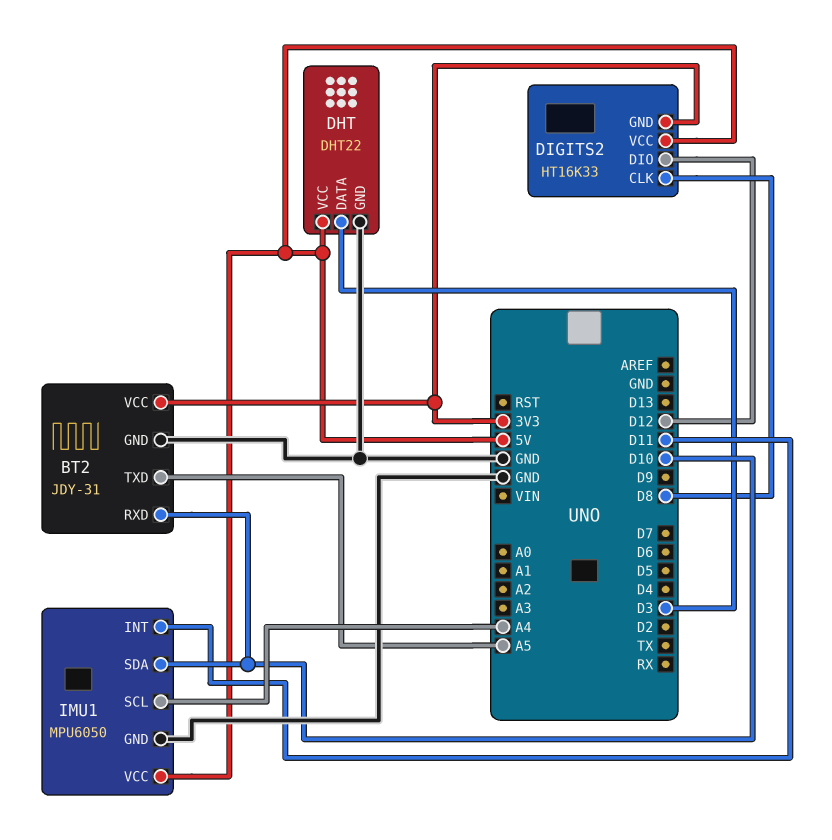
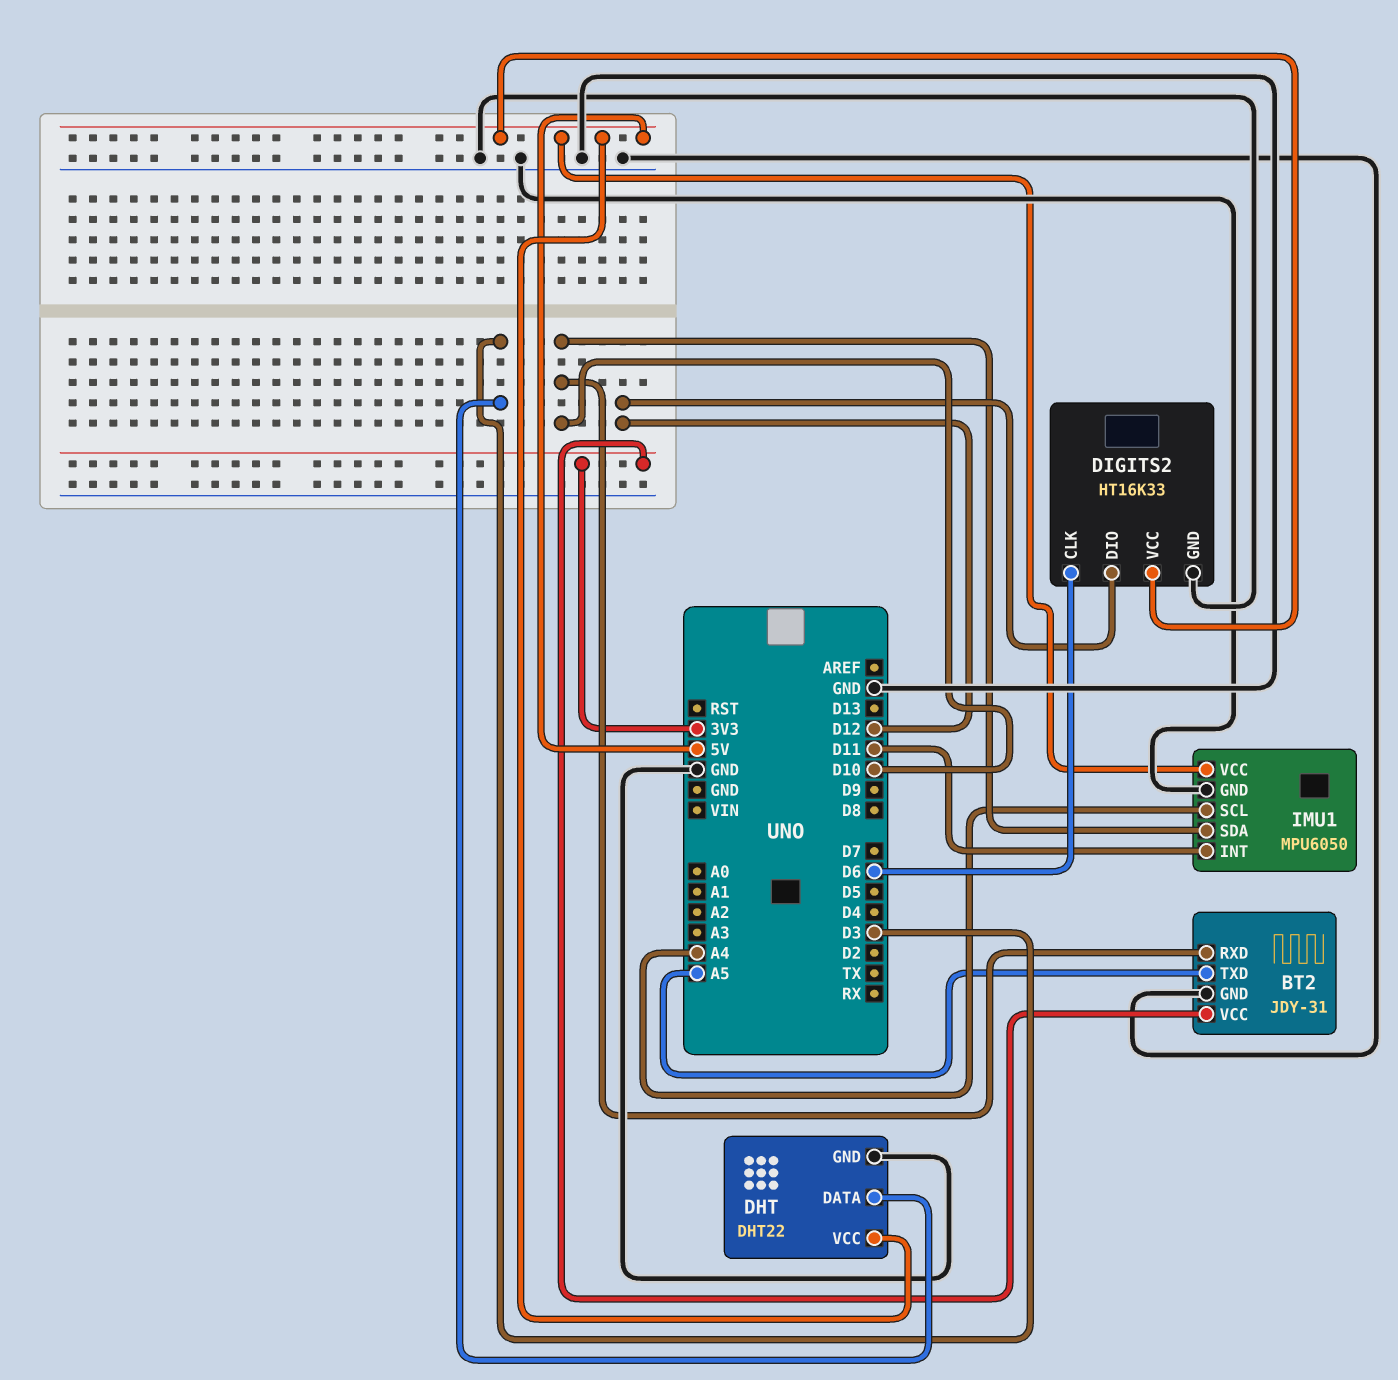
DIGITS2 pin CLK: D8 -> D6
DIGITS2 pin GND: 3V3 -> GND

